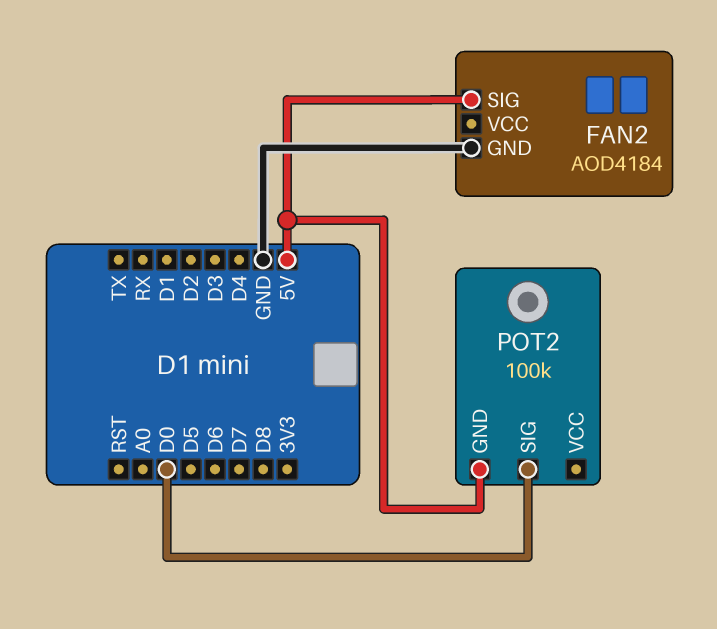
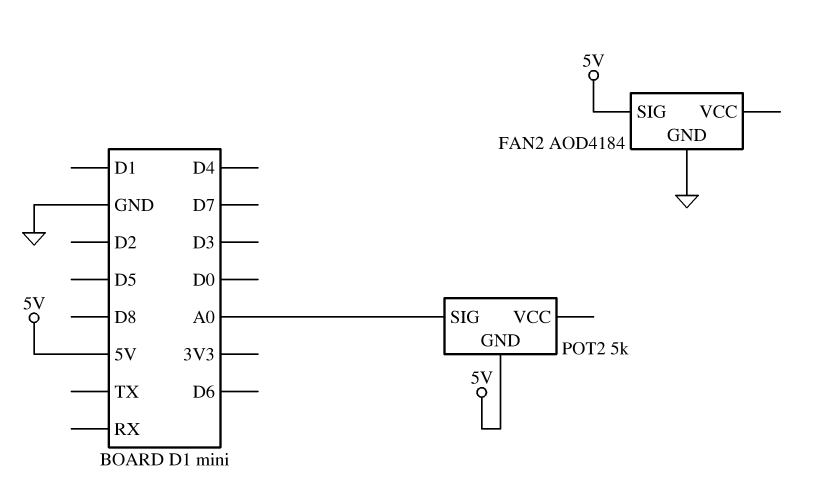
POT2: 100k -> 5k
POT2 pin SIG: D0 -> A0

